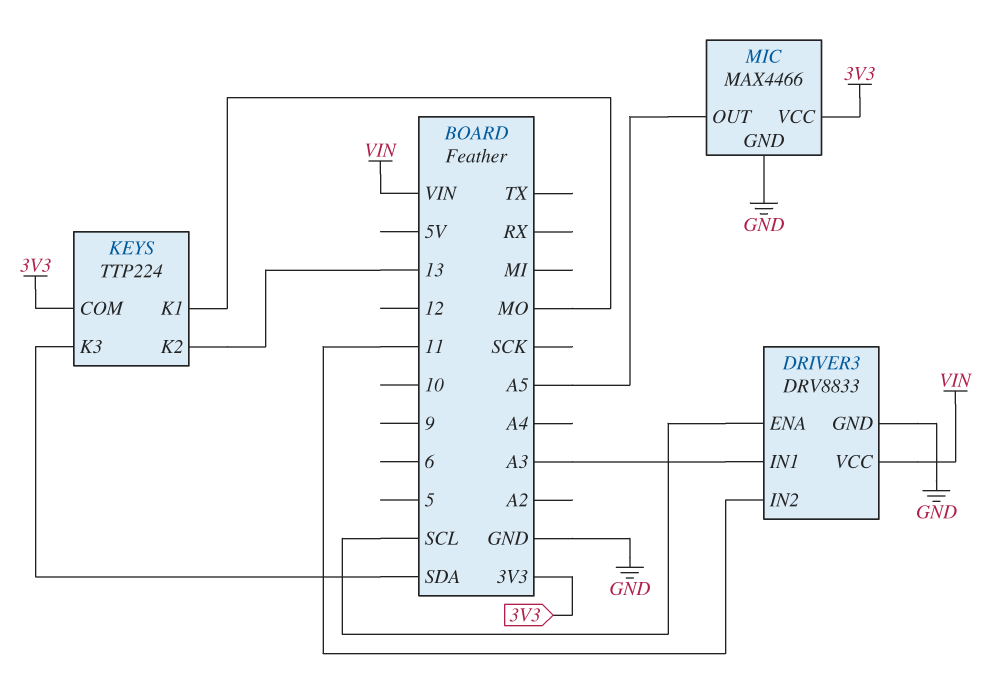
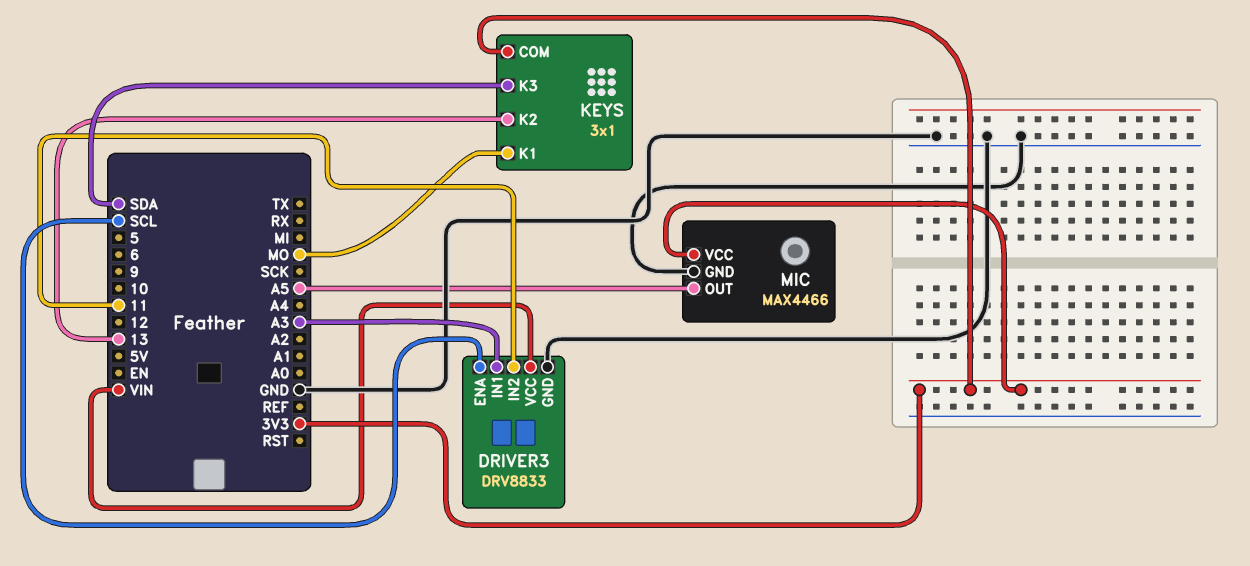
KEYS: TTP224 -> 3x1

